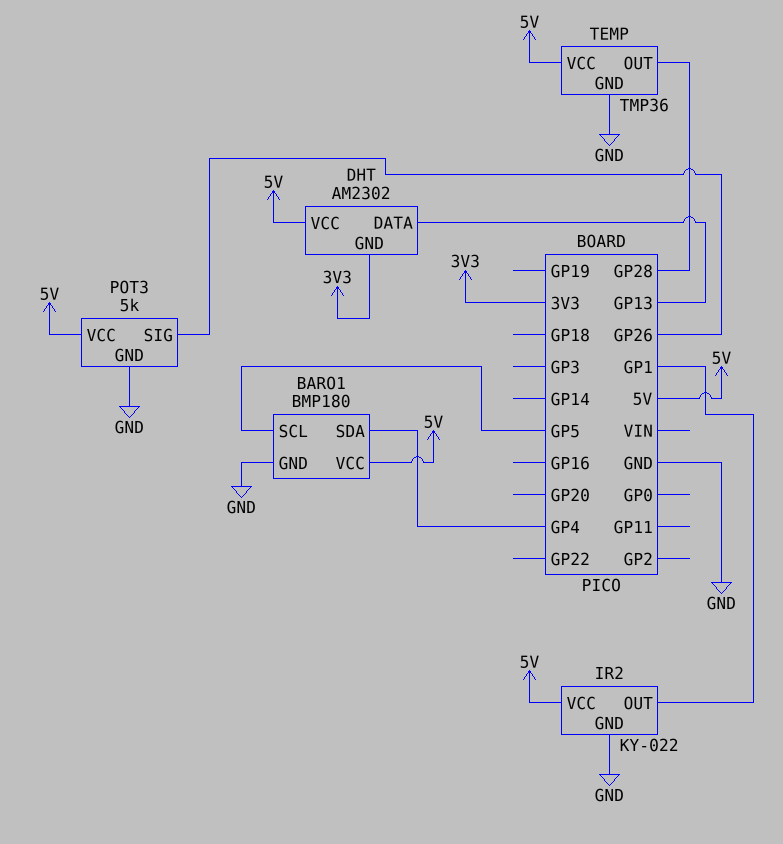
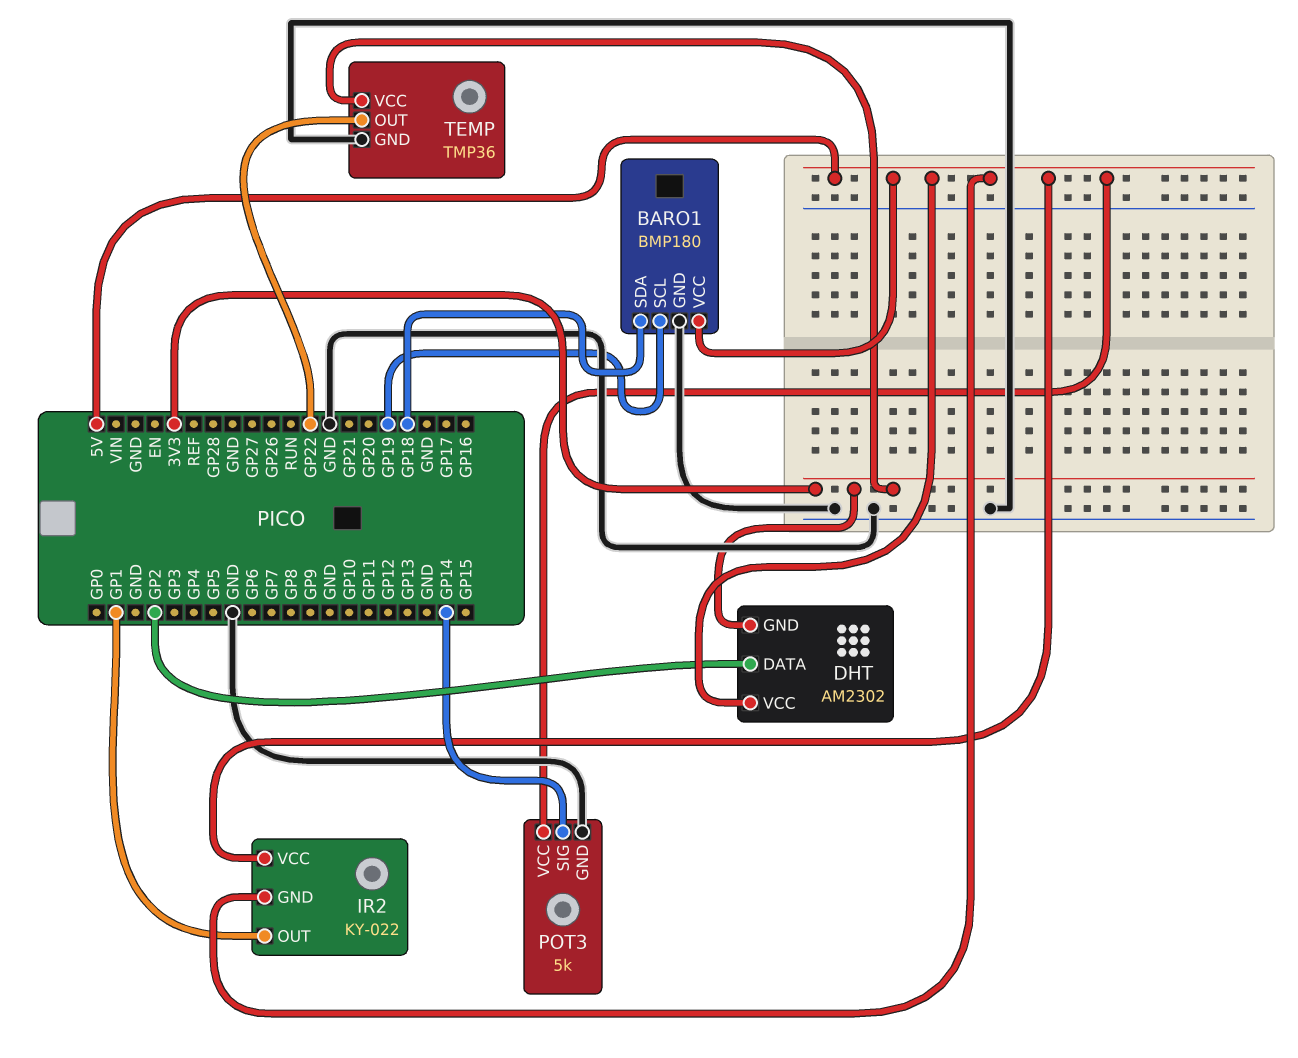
BARO1 pin SCL: GP5 -> GP19
BARO1 pin SDA: GP4 -> GP18
DHT pin DATA: GP13 -> GP2
IR2 pin GND: GND -> 5V
POT3 pin SIG: GP26 -> GP14
TEMP pin OUT: GP28 -> GP22
TEMP pin VCC: 5V -> 3V3

